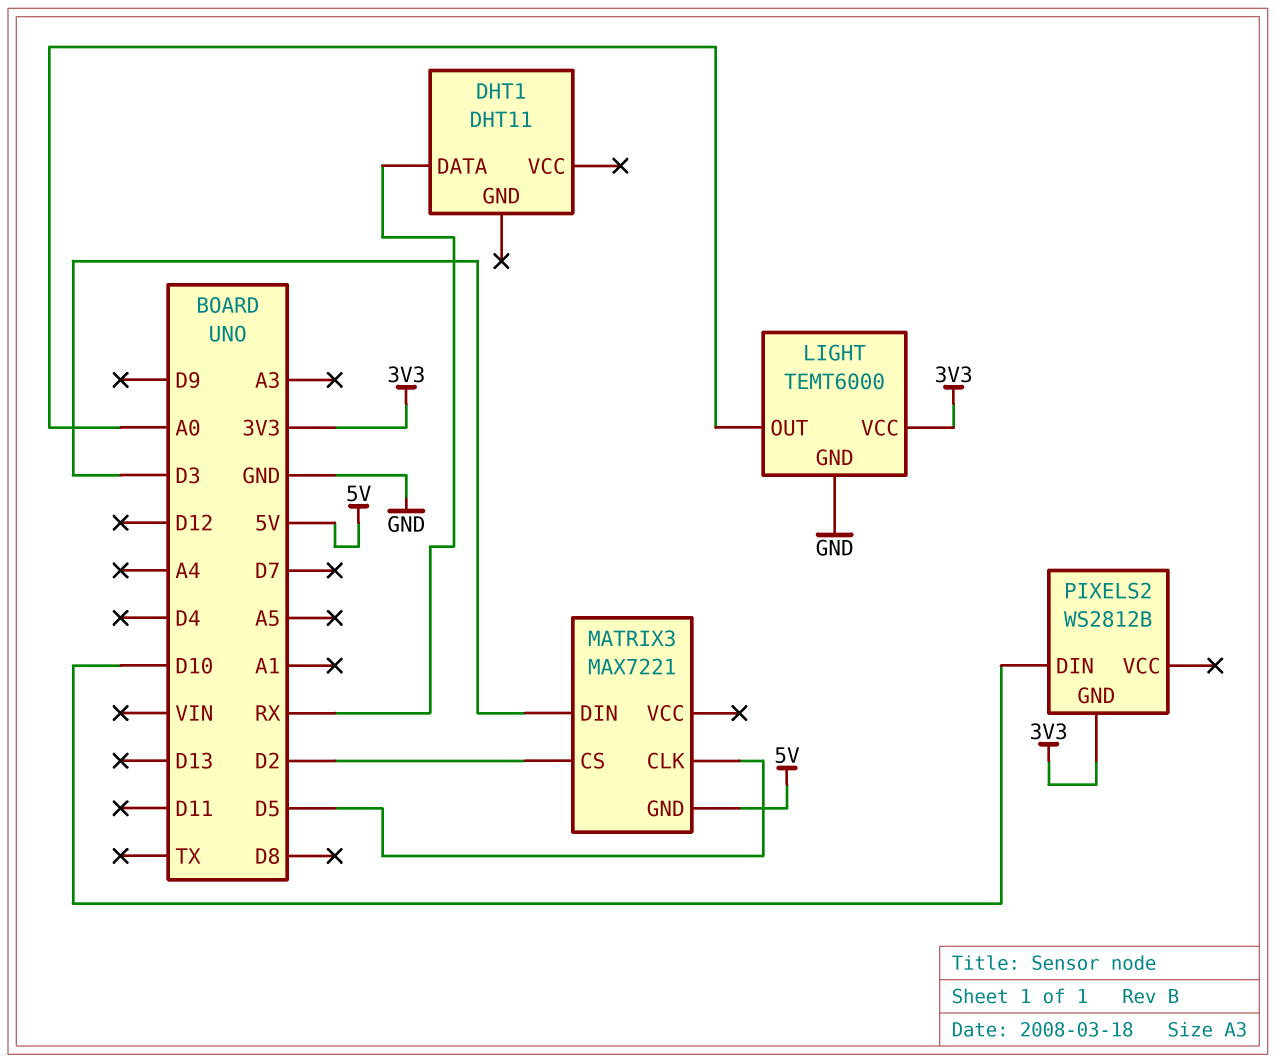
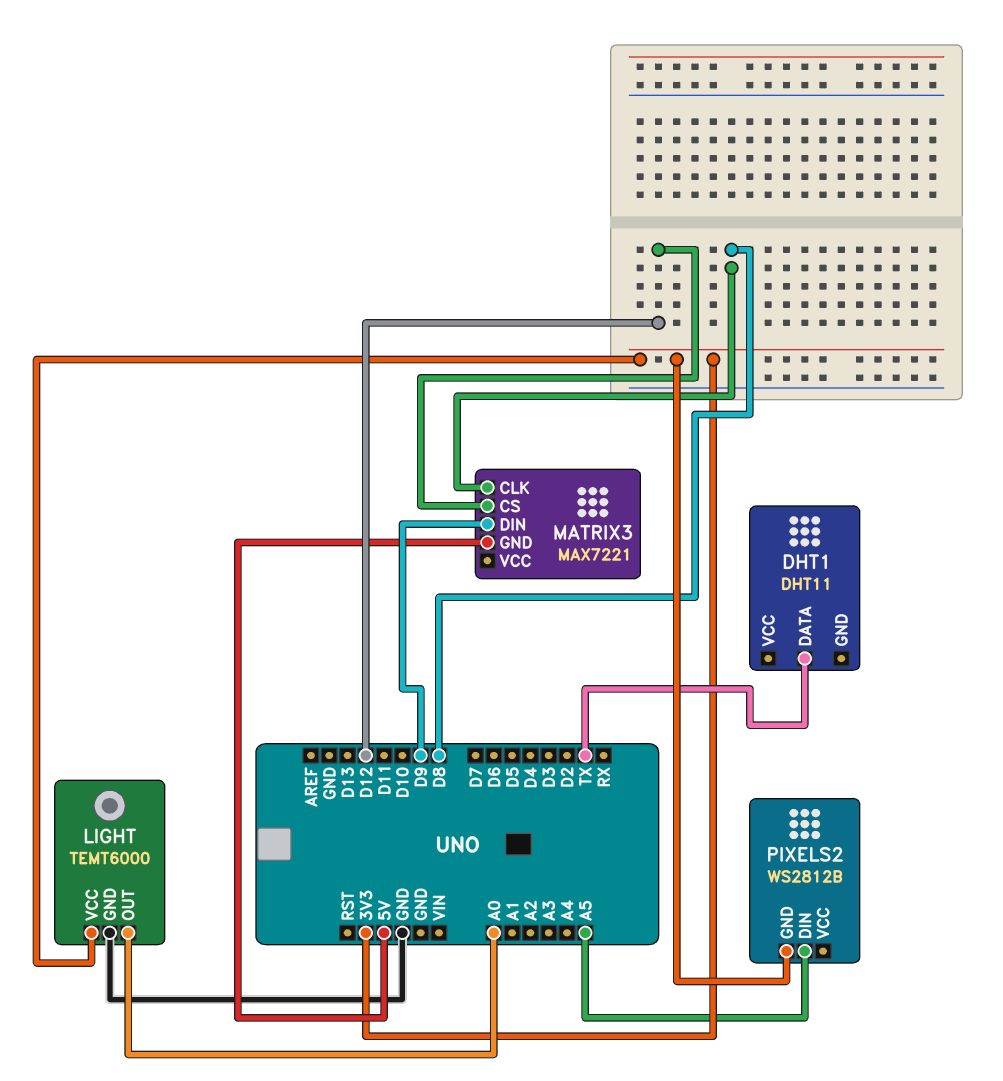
DHT1 pin DATA: RX -> TX
MATRIX3 pin CLK: D5 -> D8
MATRIX3 pin CS: D2 -> D12
MATRIX3 pin DIN: D3 -> D9
PIXELS2 pin DIN: D10 -> A5

